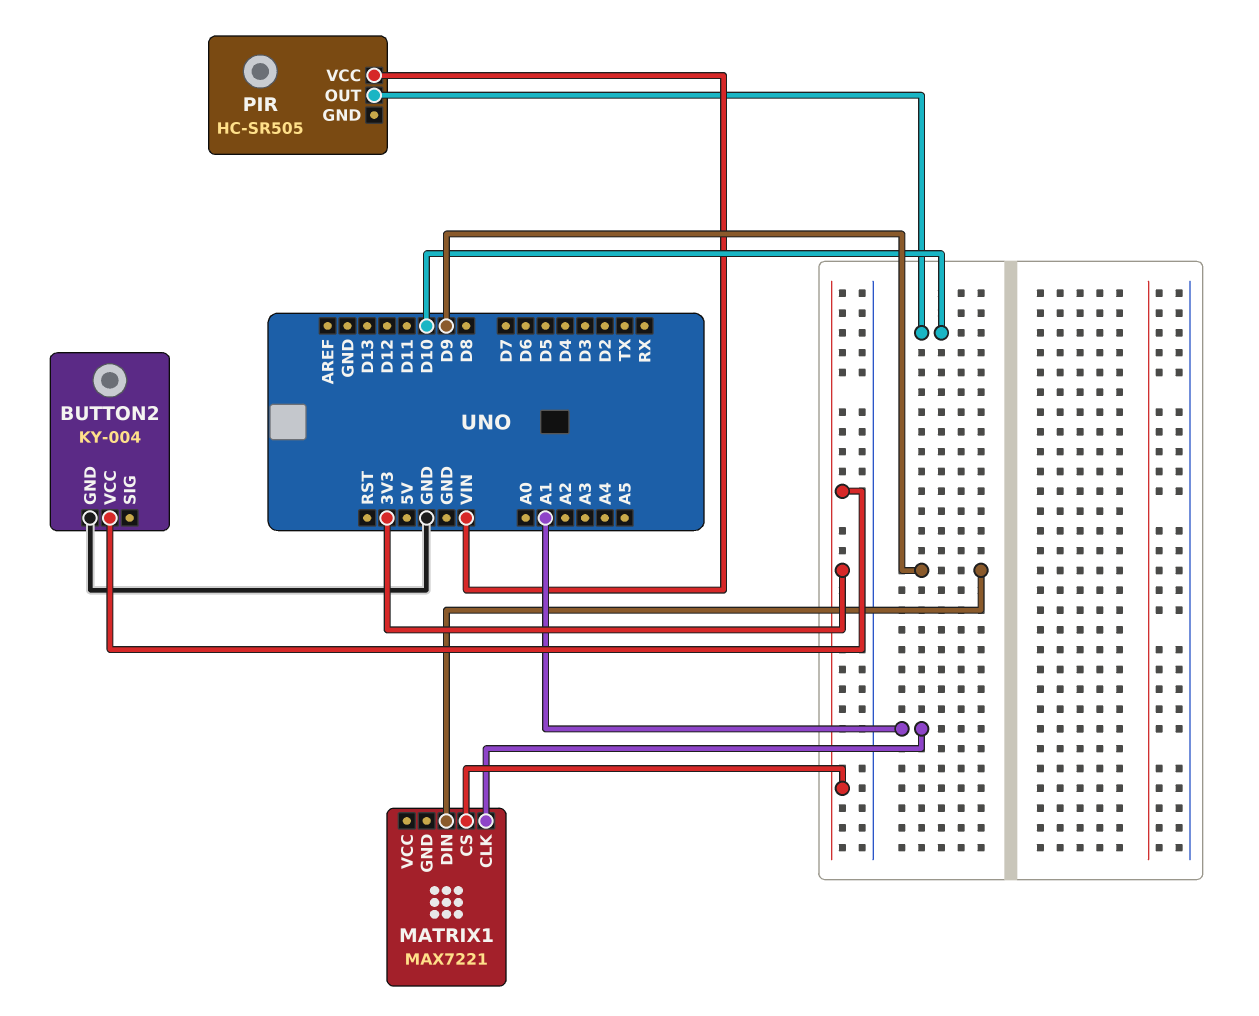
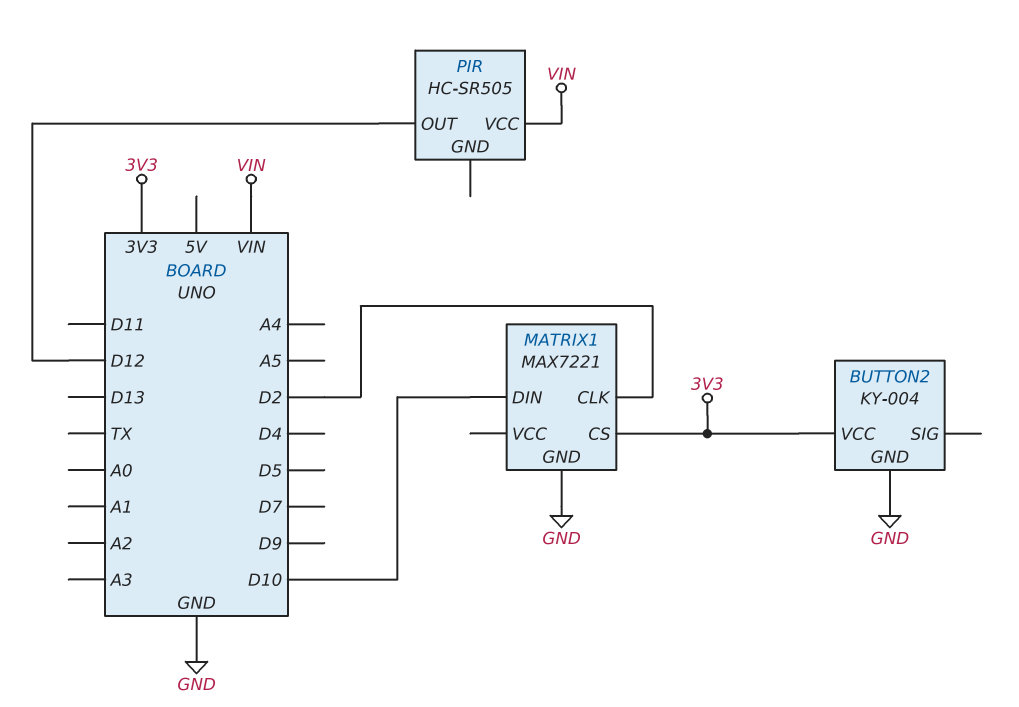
MATRIX1 pin CLK: A1 -> D2
MATRIX1 pin DIN: D9 -> D10
MATRIX1 pin GND: none -> GND
PIR pin OUT: D10 -> D12

